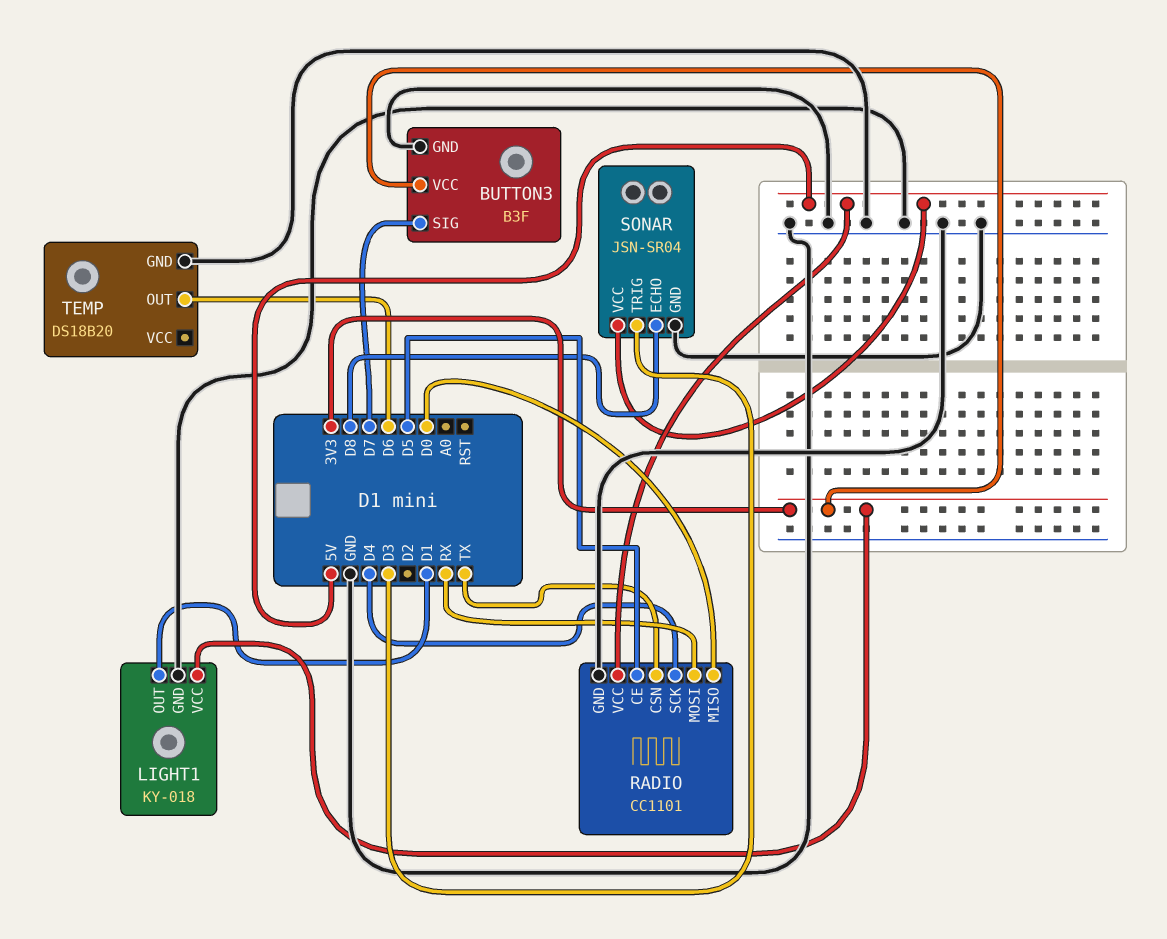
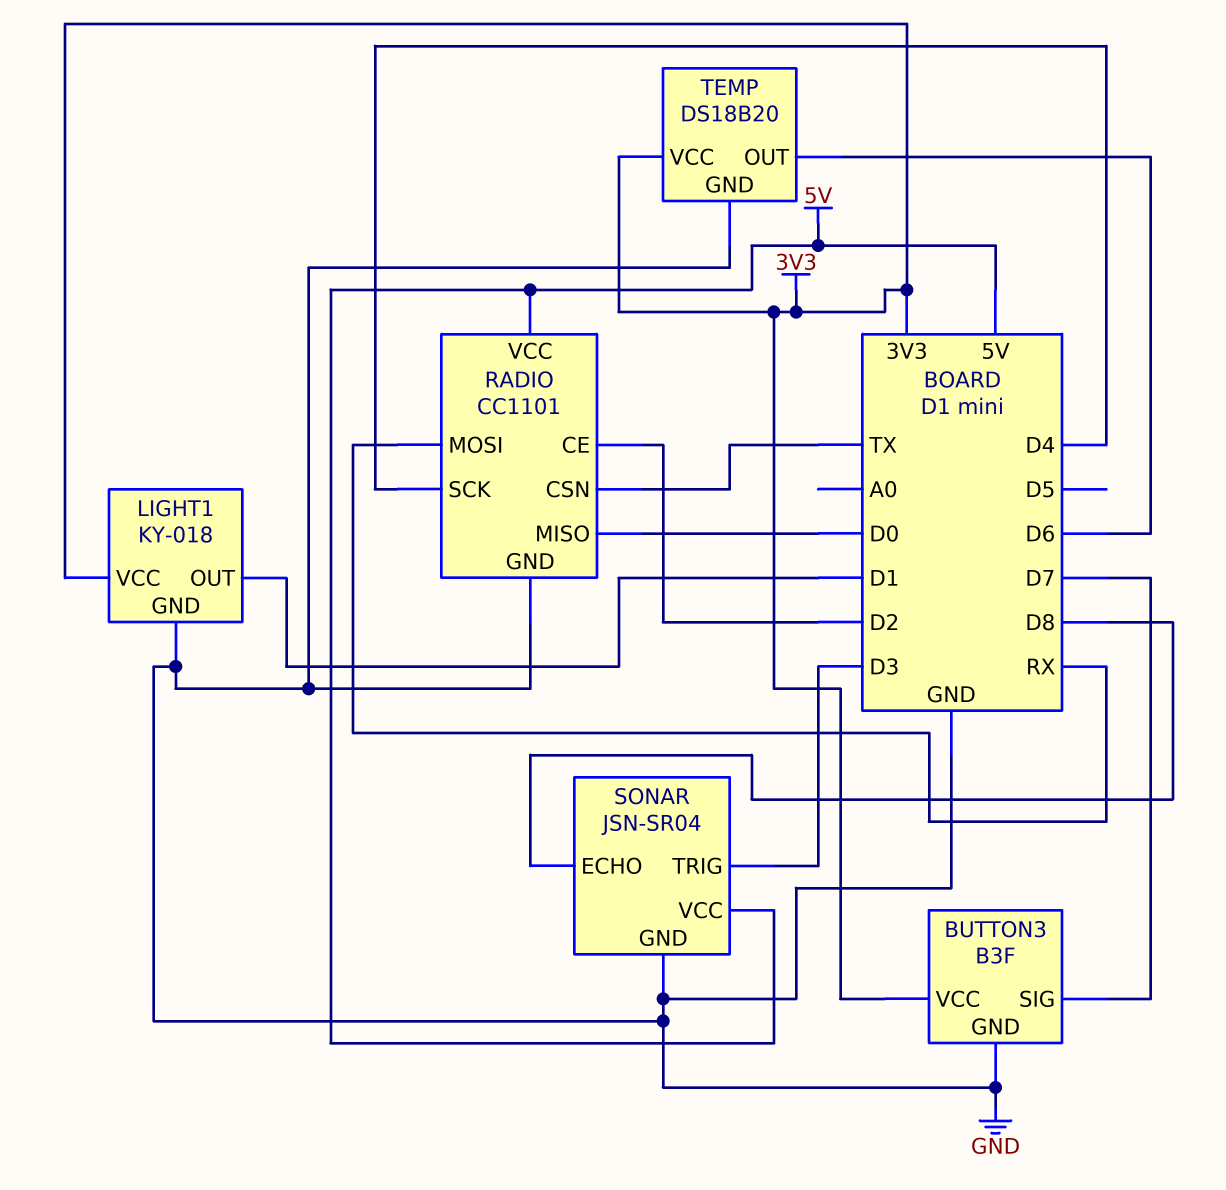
RADIO pin CE: D5 -> D2
TEMP pin VCC: none -> 3V3

